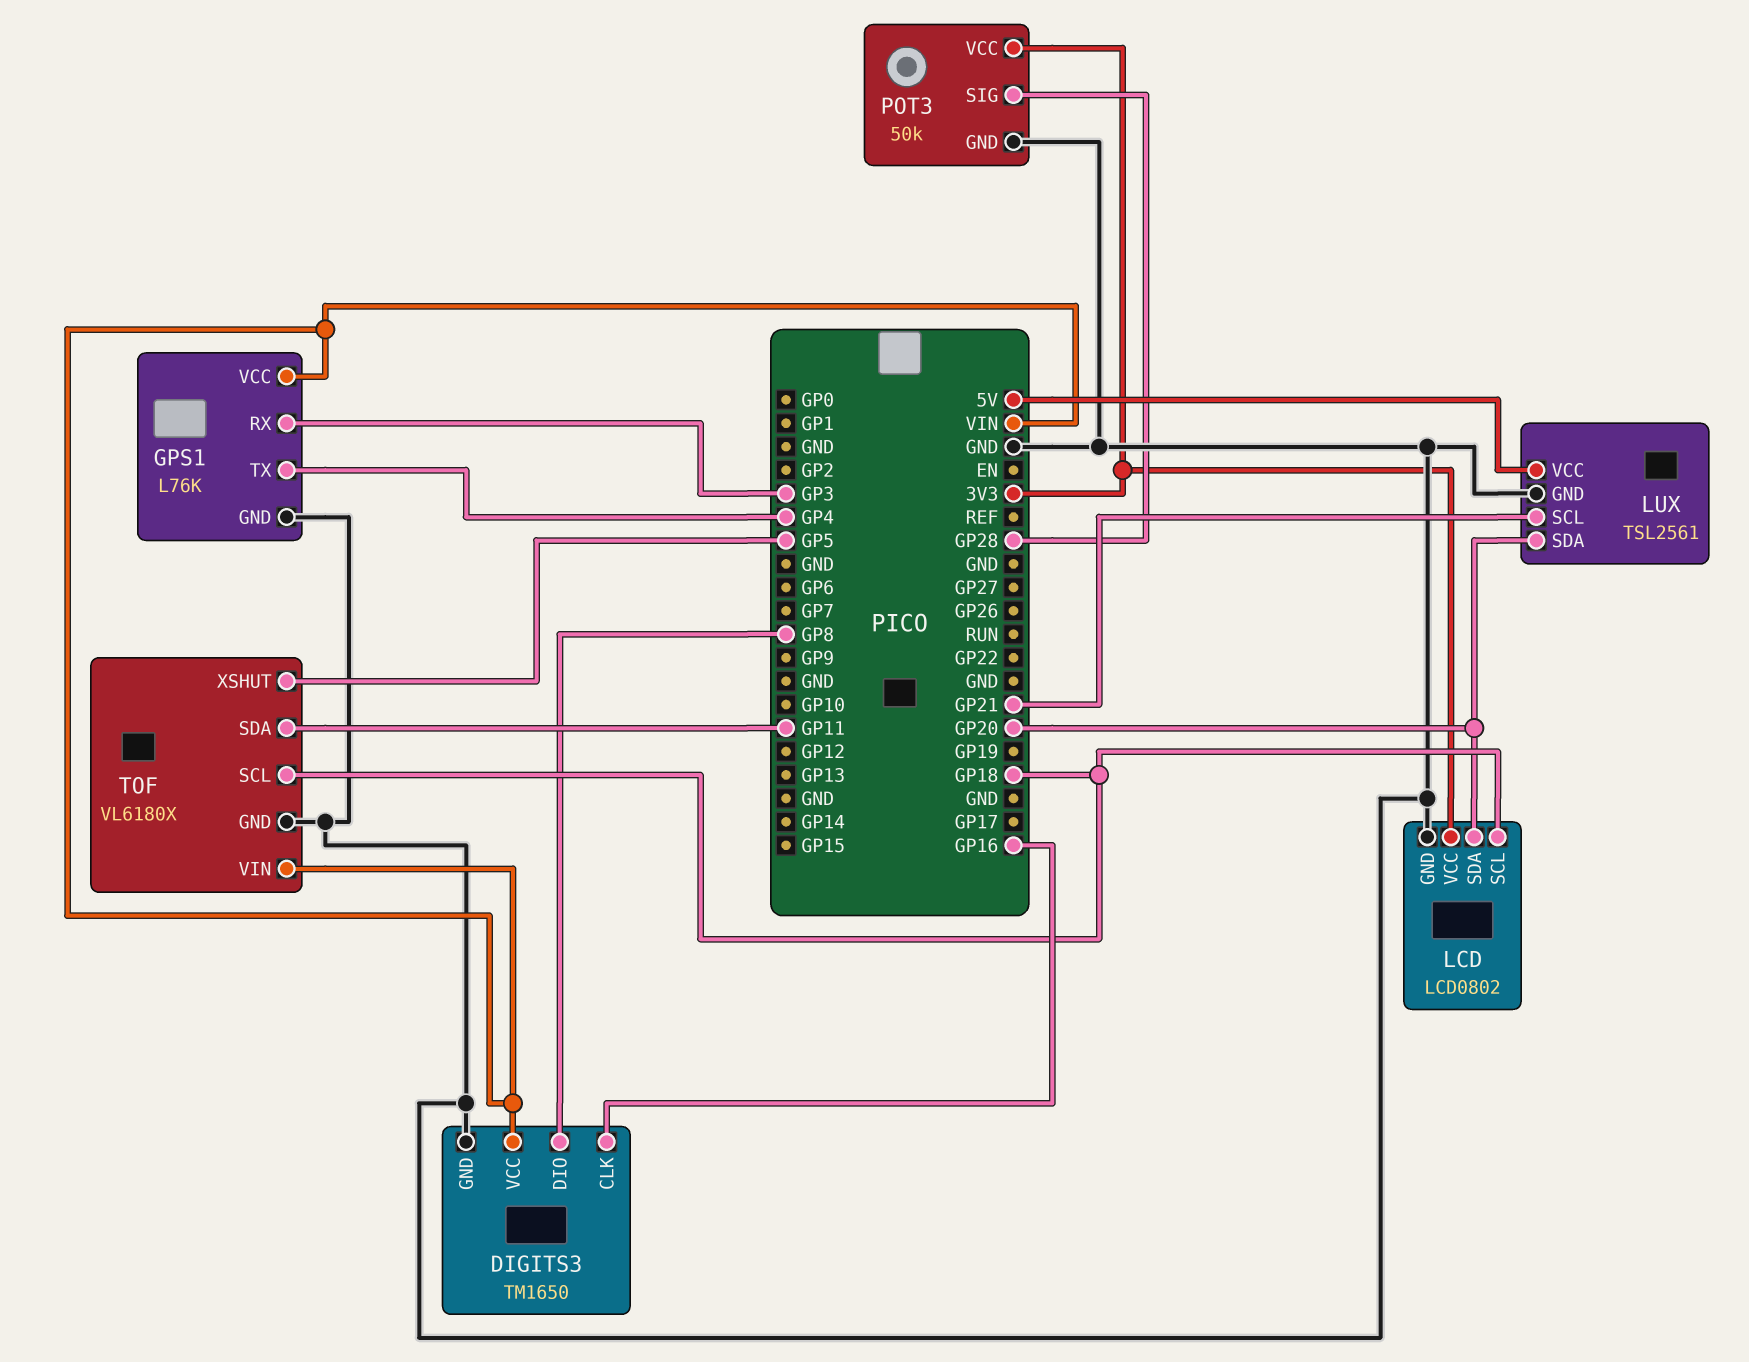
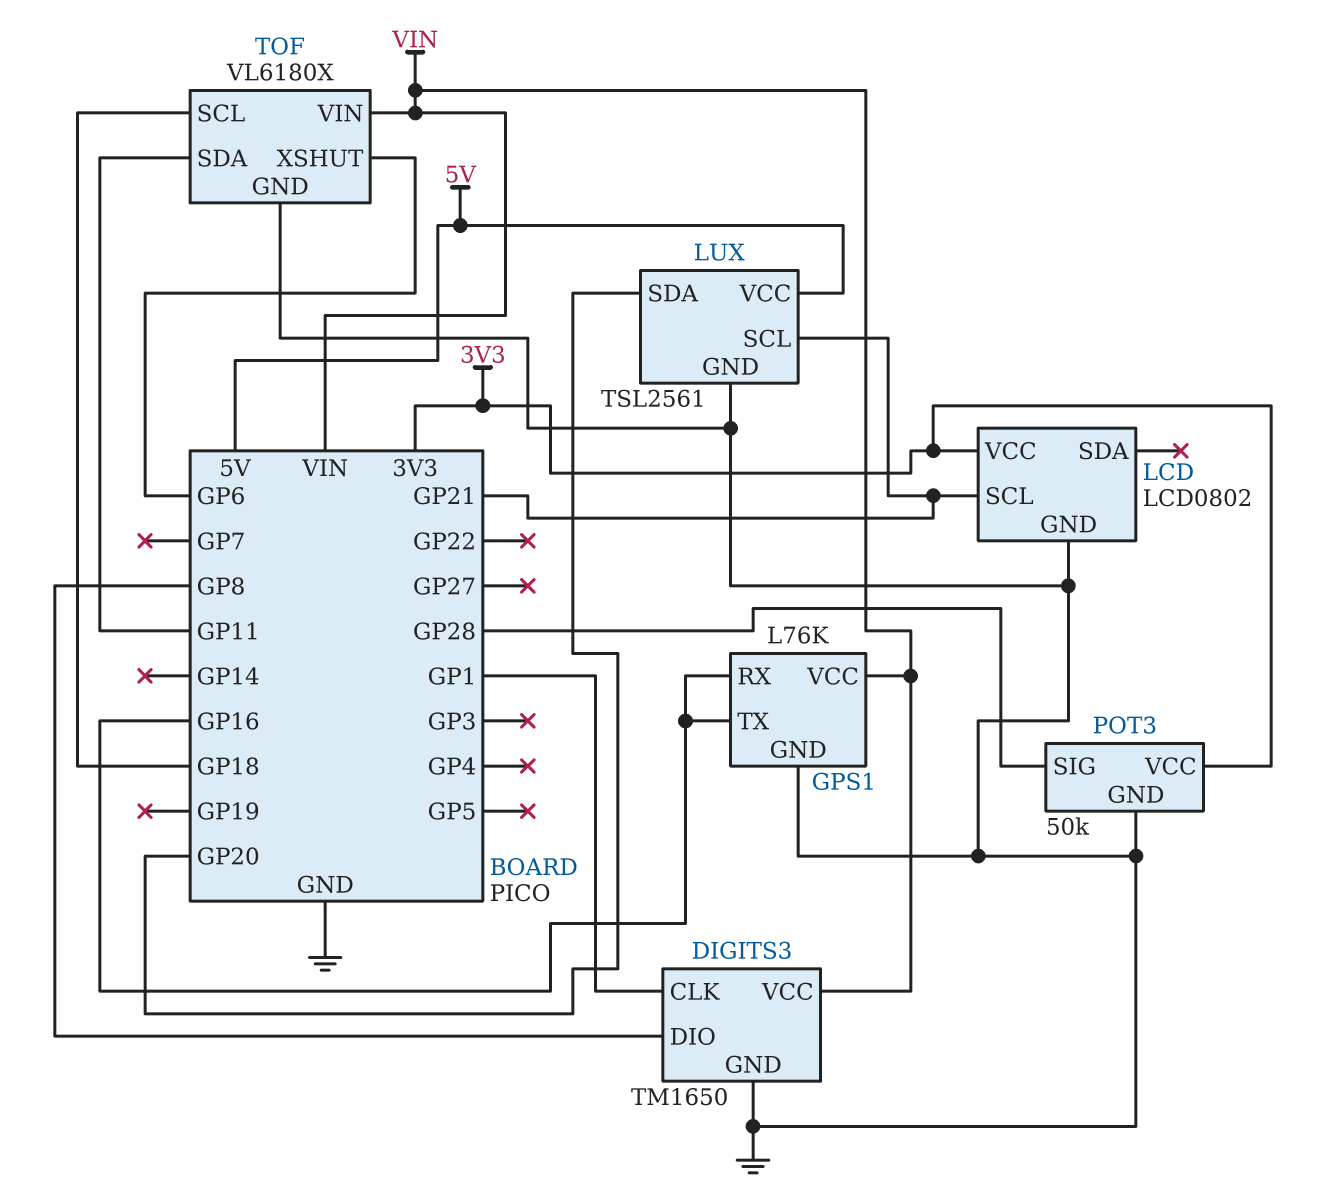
DIGITS3 pin CLK: GP16 -> GP1
GPS1 pin RX: GP3 -> GP16
GPS1 pin TX: GP4 -> GP16
LCD pin SCL: GP18 -> GP21
LCD pin SDA: GP20 -> none
TOF pin XSHUT: GP5 -> GP6

